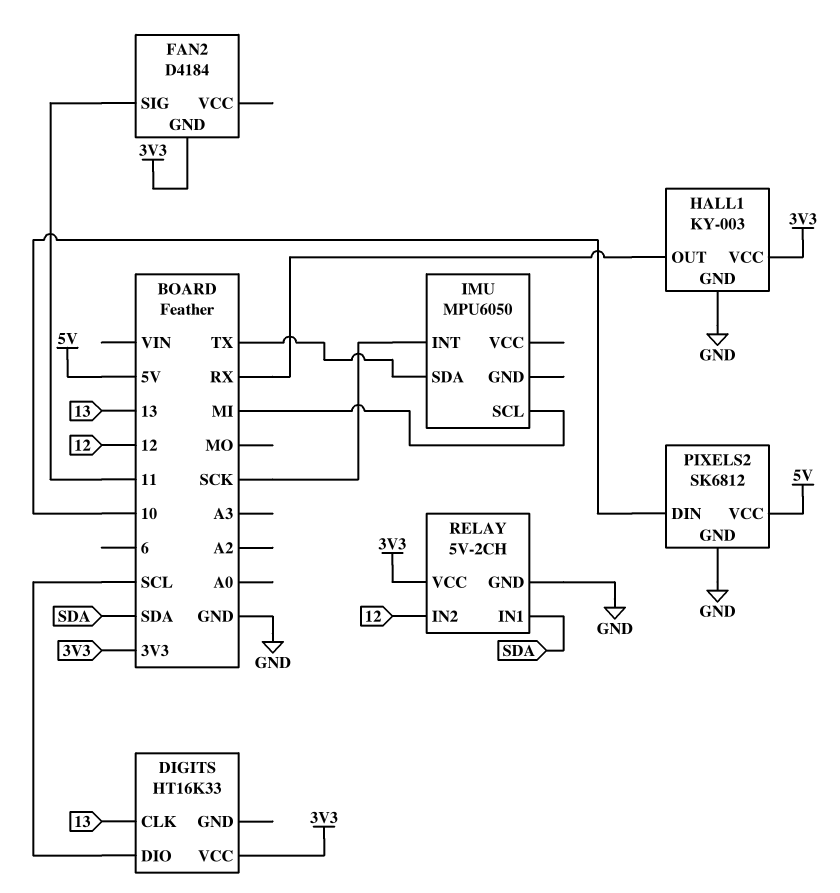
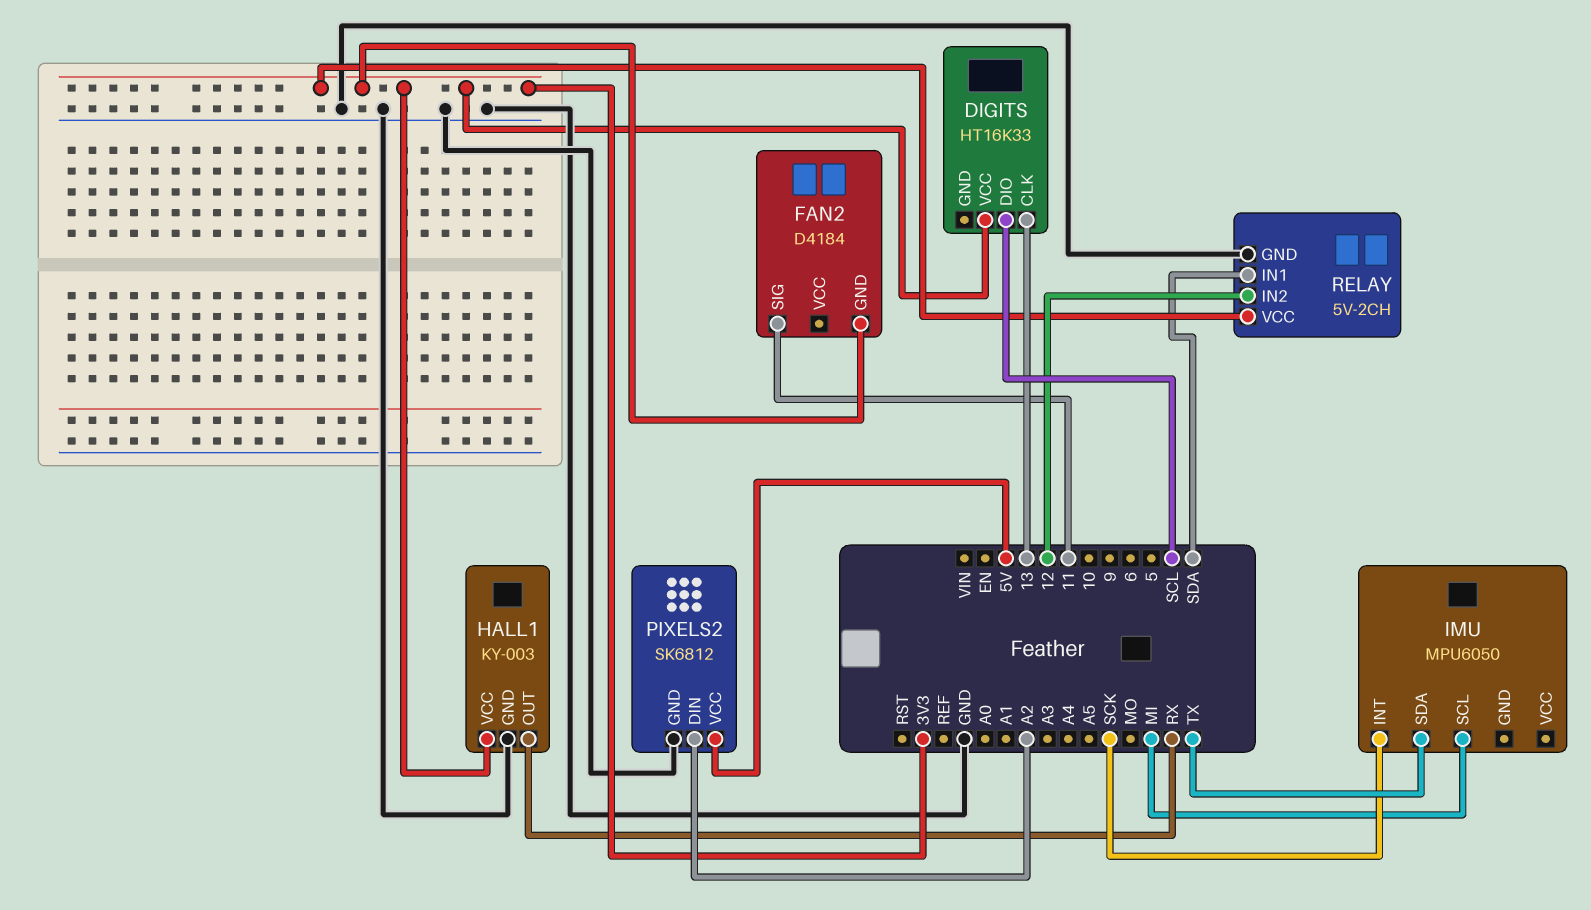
PIXELS2 pin DIN: 10 -> A2

